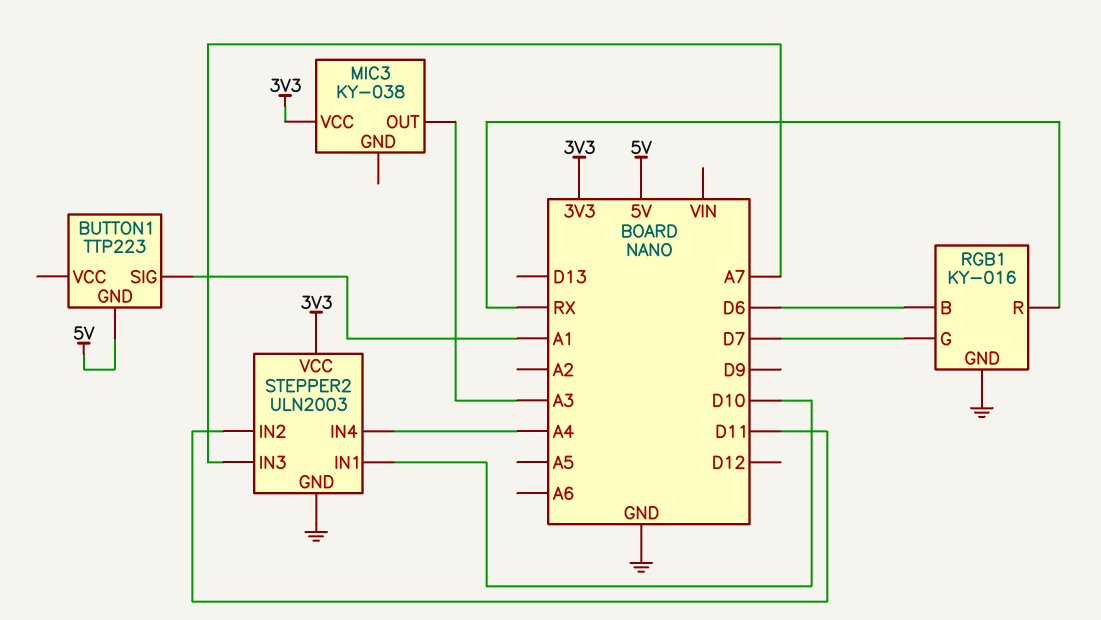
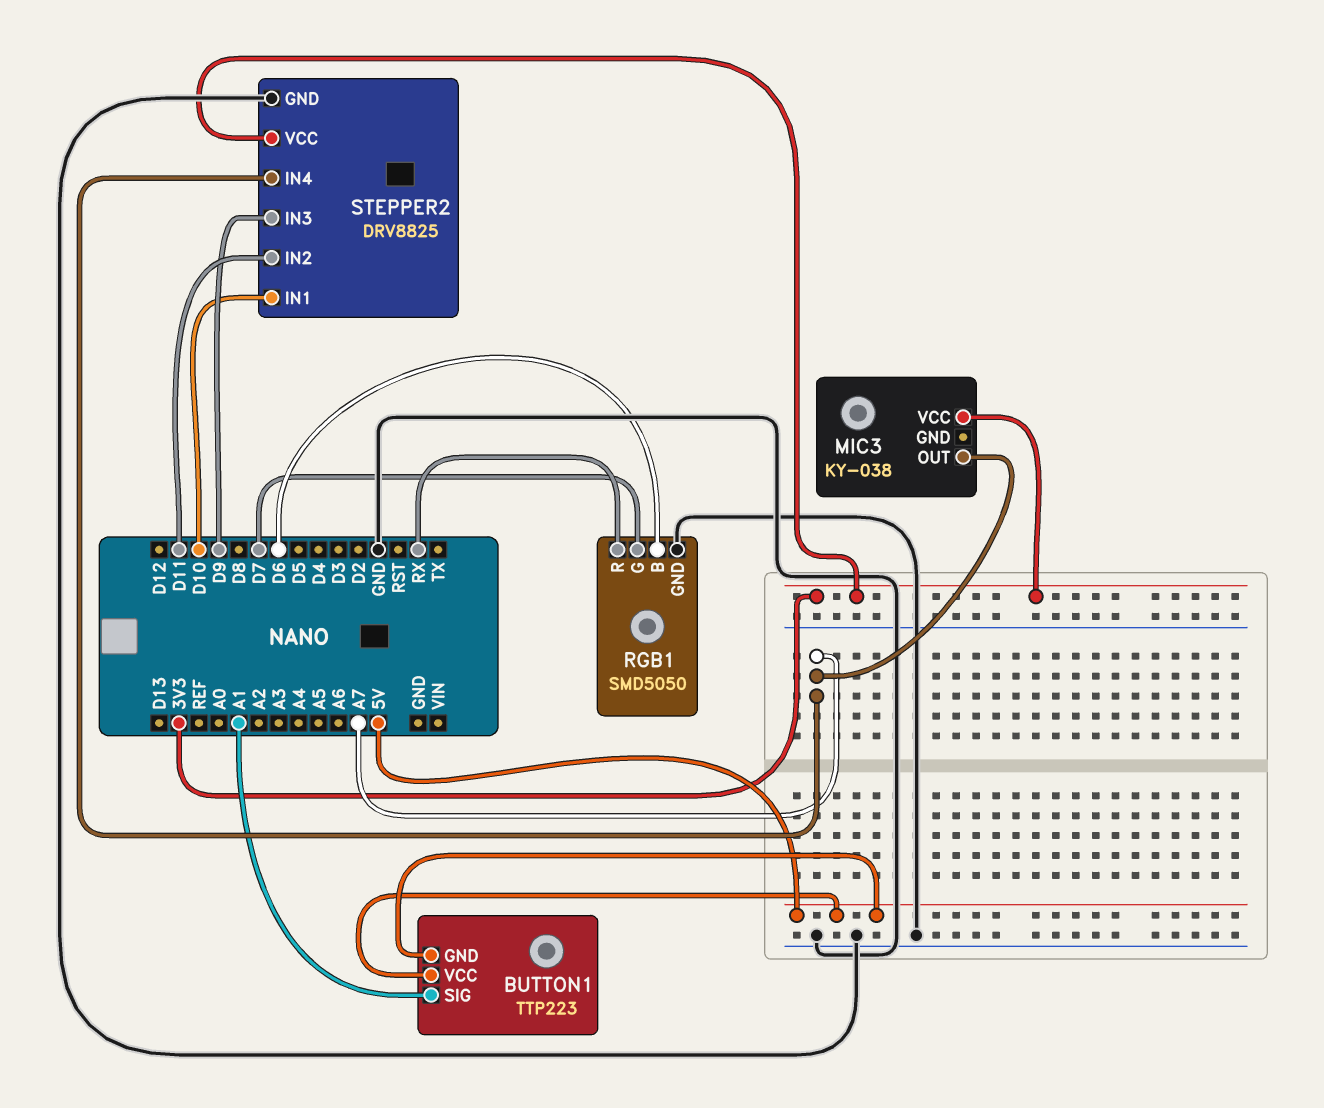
BUTTON1 pin VCC: none -> 5V
MIC3 pin OUT: A3 -> A7
RGB1: KY-016 -> SMD5050
STEPPER2: ULN2003 -> DRV8825
STEPPER2 pin IN3: A7 -> D9
STEPPER2 pin IN4: A4 -> A7

